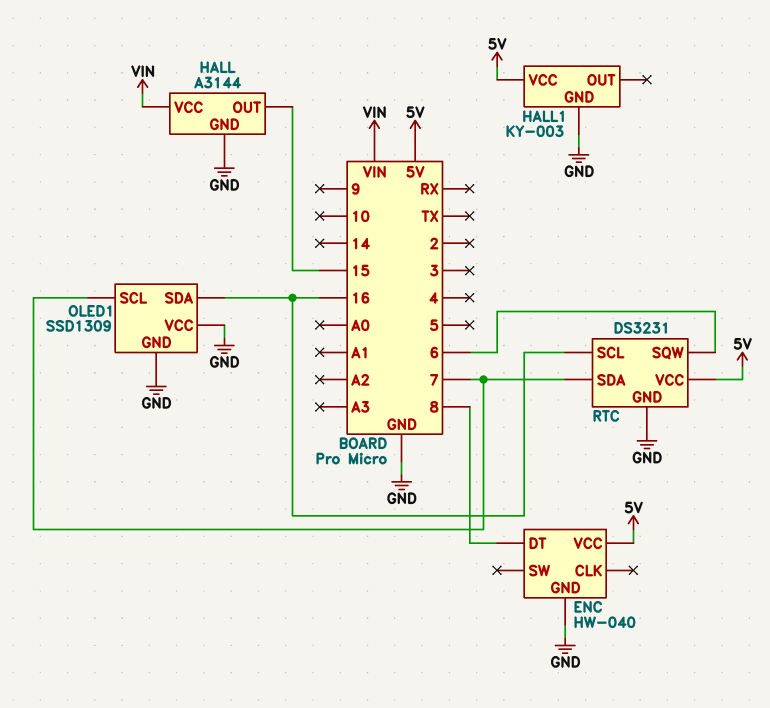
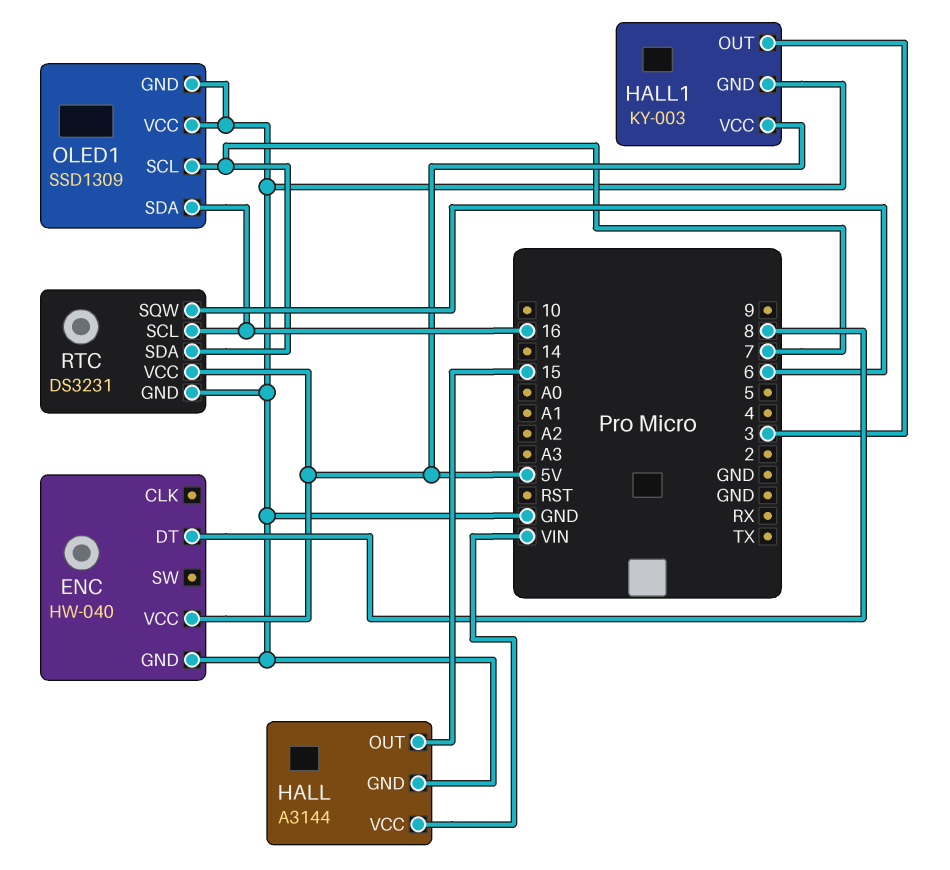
HALL1 pin OUT: none -> 3

